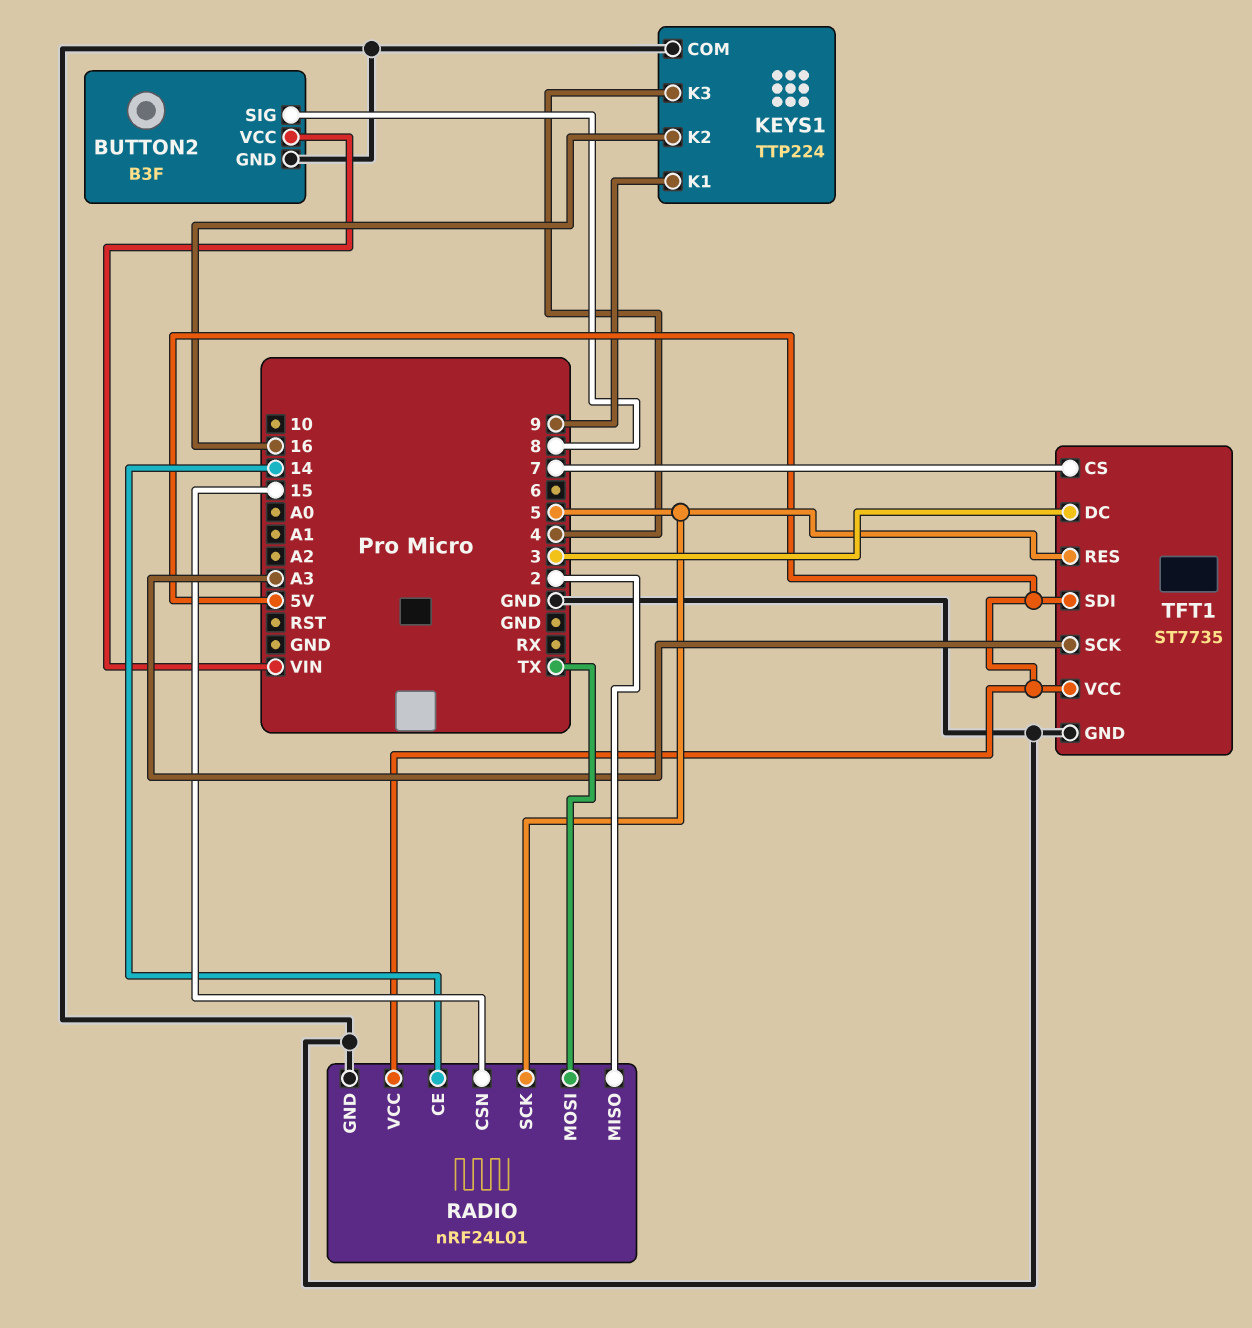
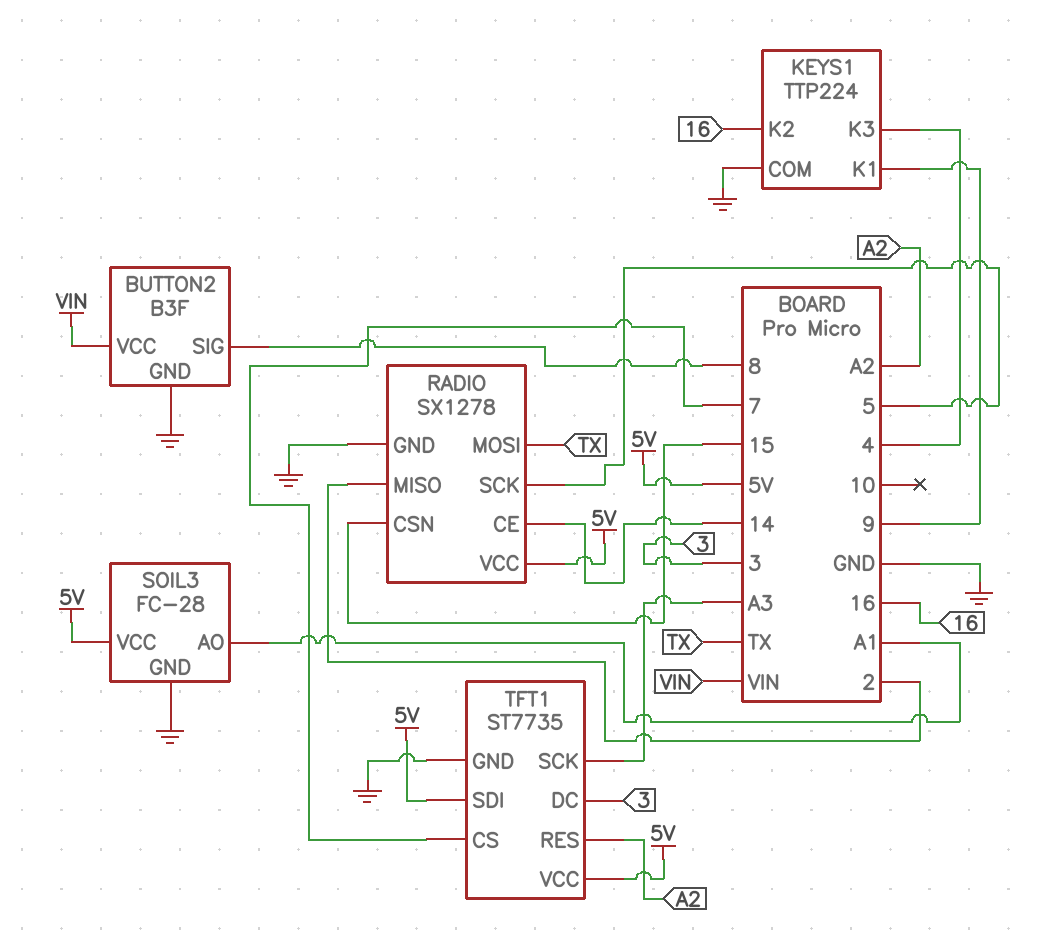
RADIO: nRF24L01 -> SX1278
SOIL3: none -> FC-28
SOIL3 pin AO: none -> A1
SOIL3 pin GND: none -> GND
SOIL3 pin VCC: none -> 5V
TFT1 pin RES: 5 -> A2

